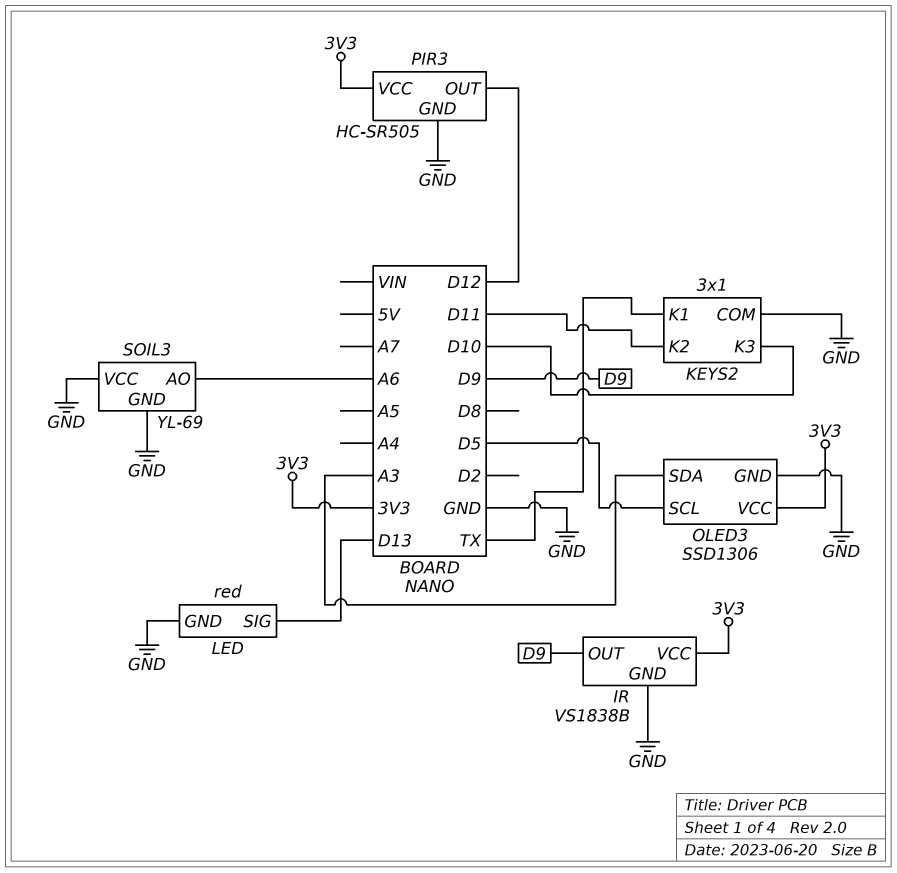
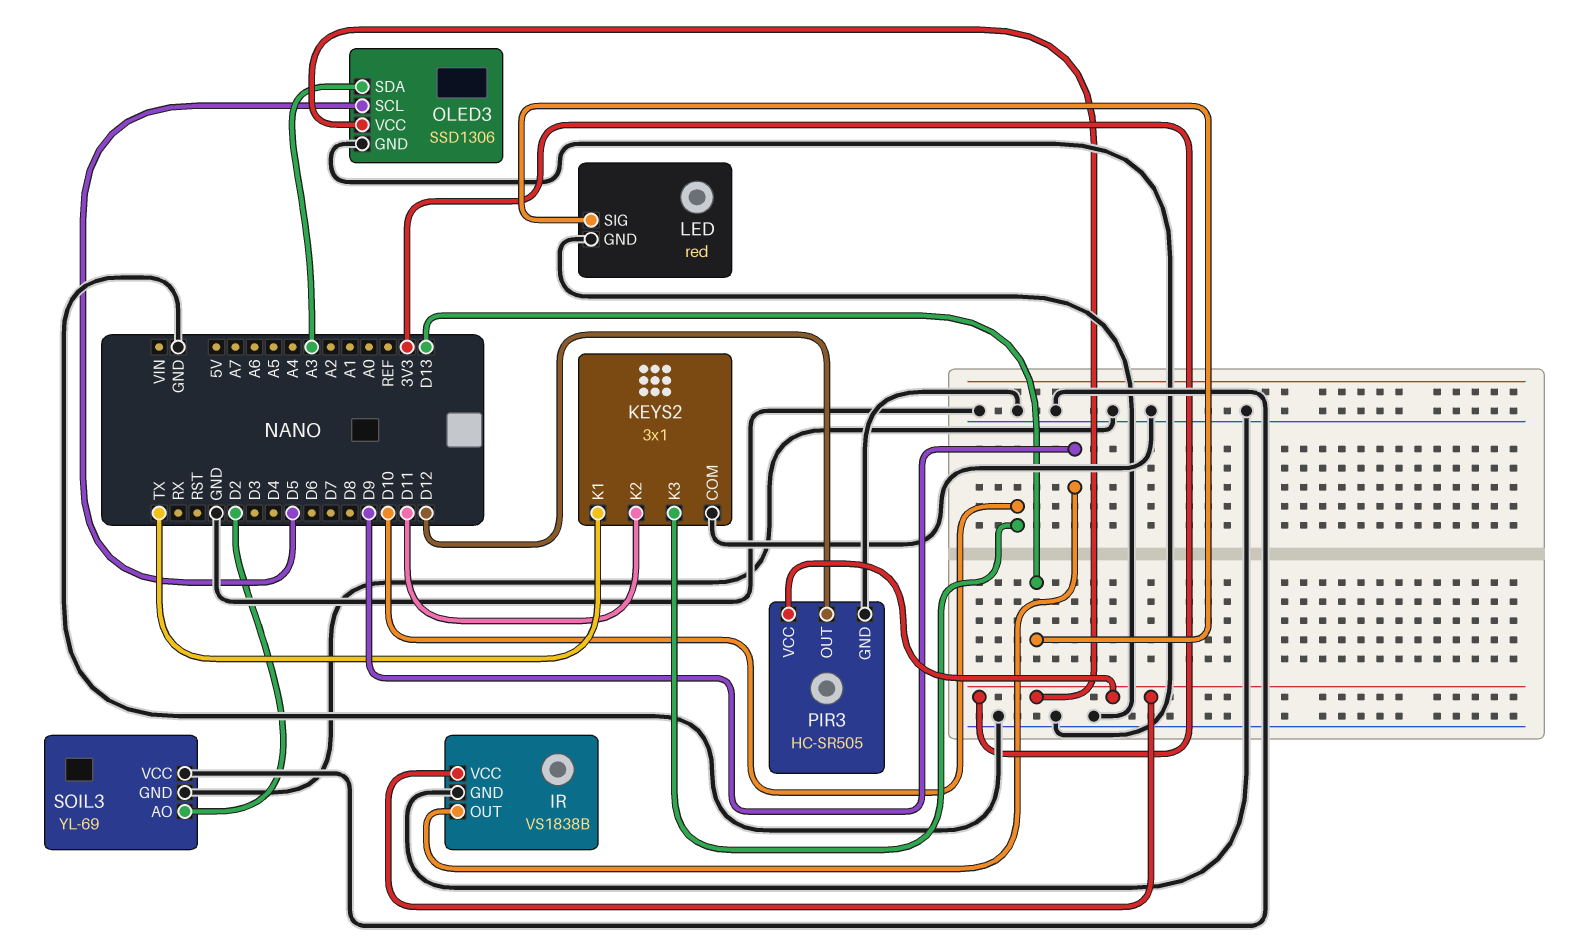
SOIL3 pin AO: A6 -> D2

